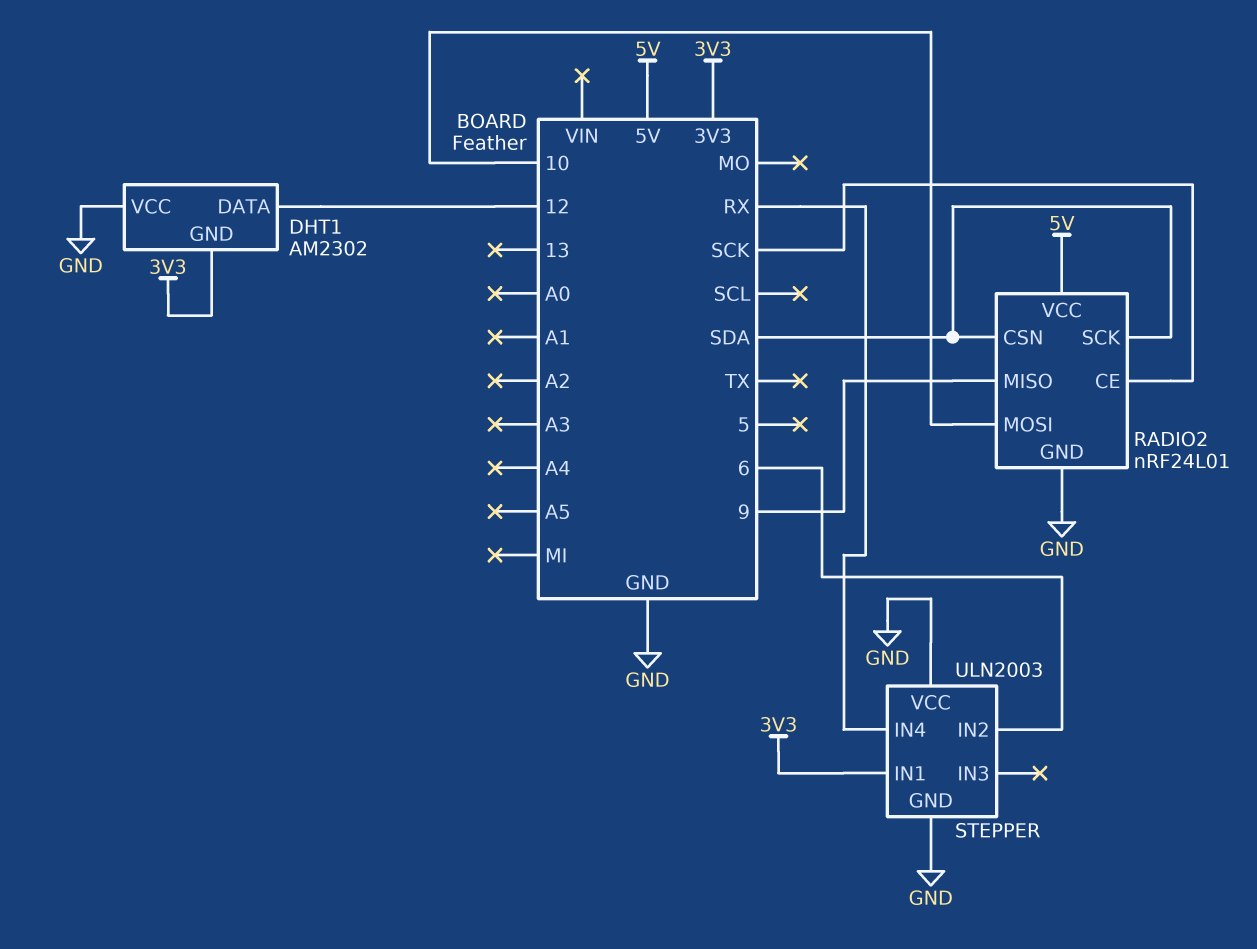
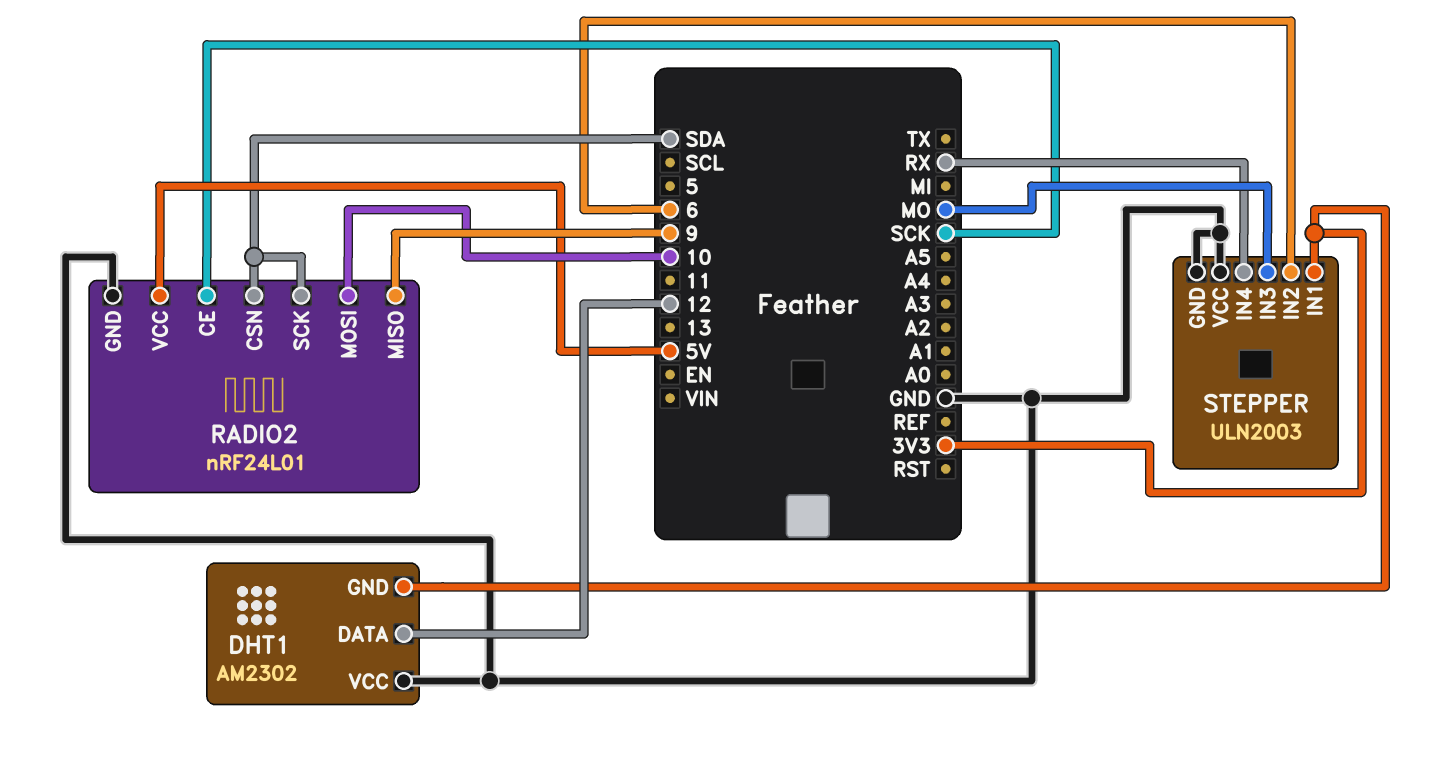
STEPPER pin IN3: none -> MO

